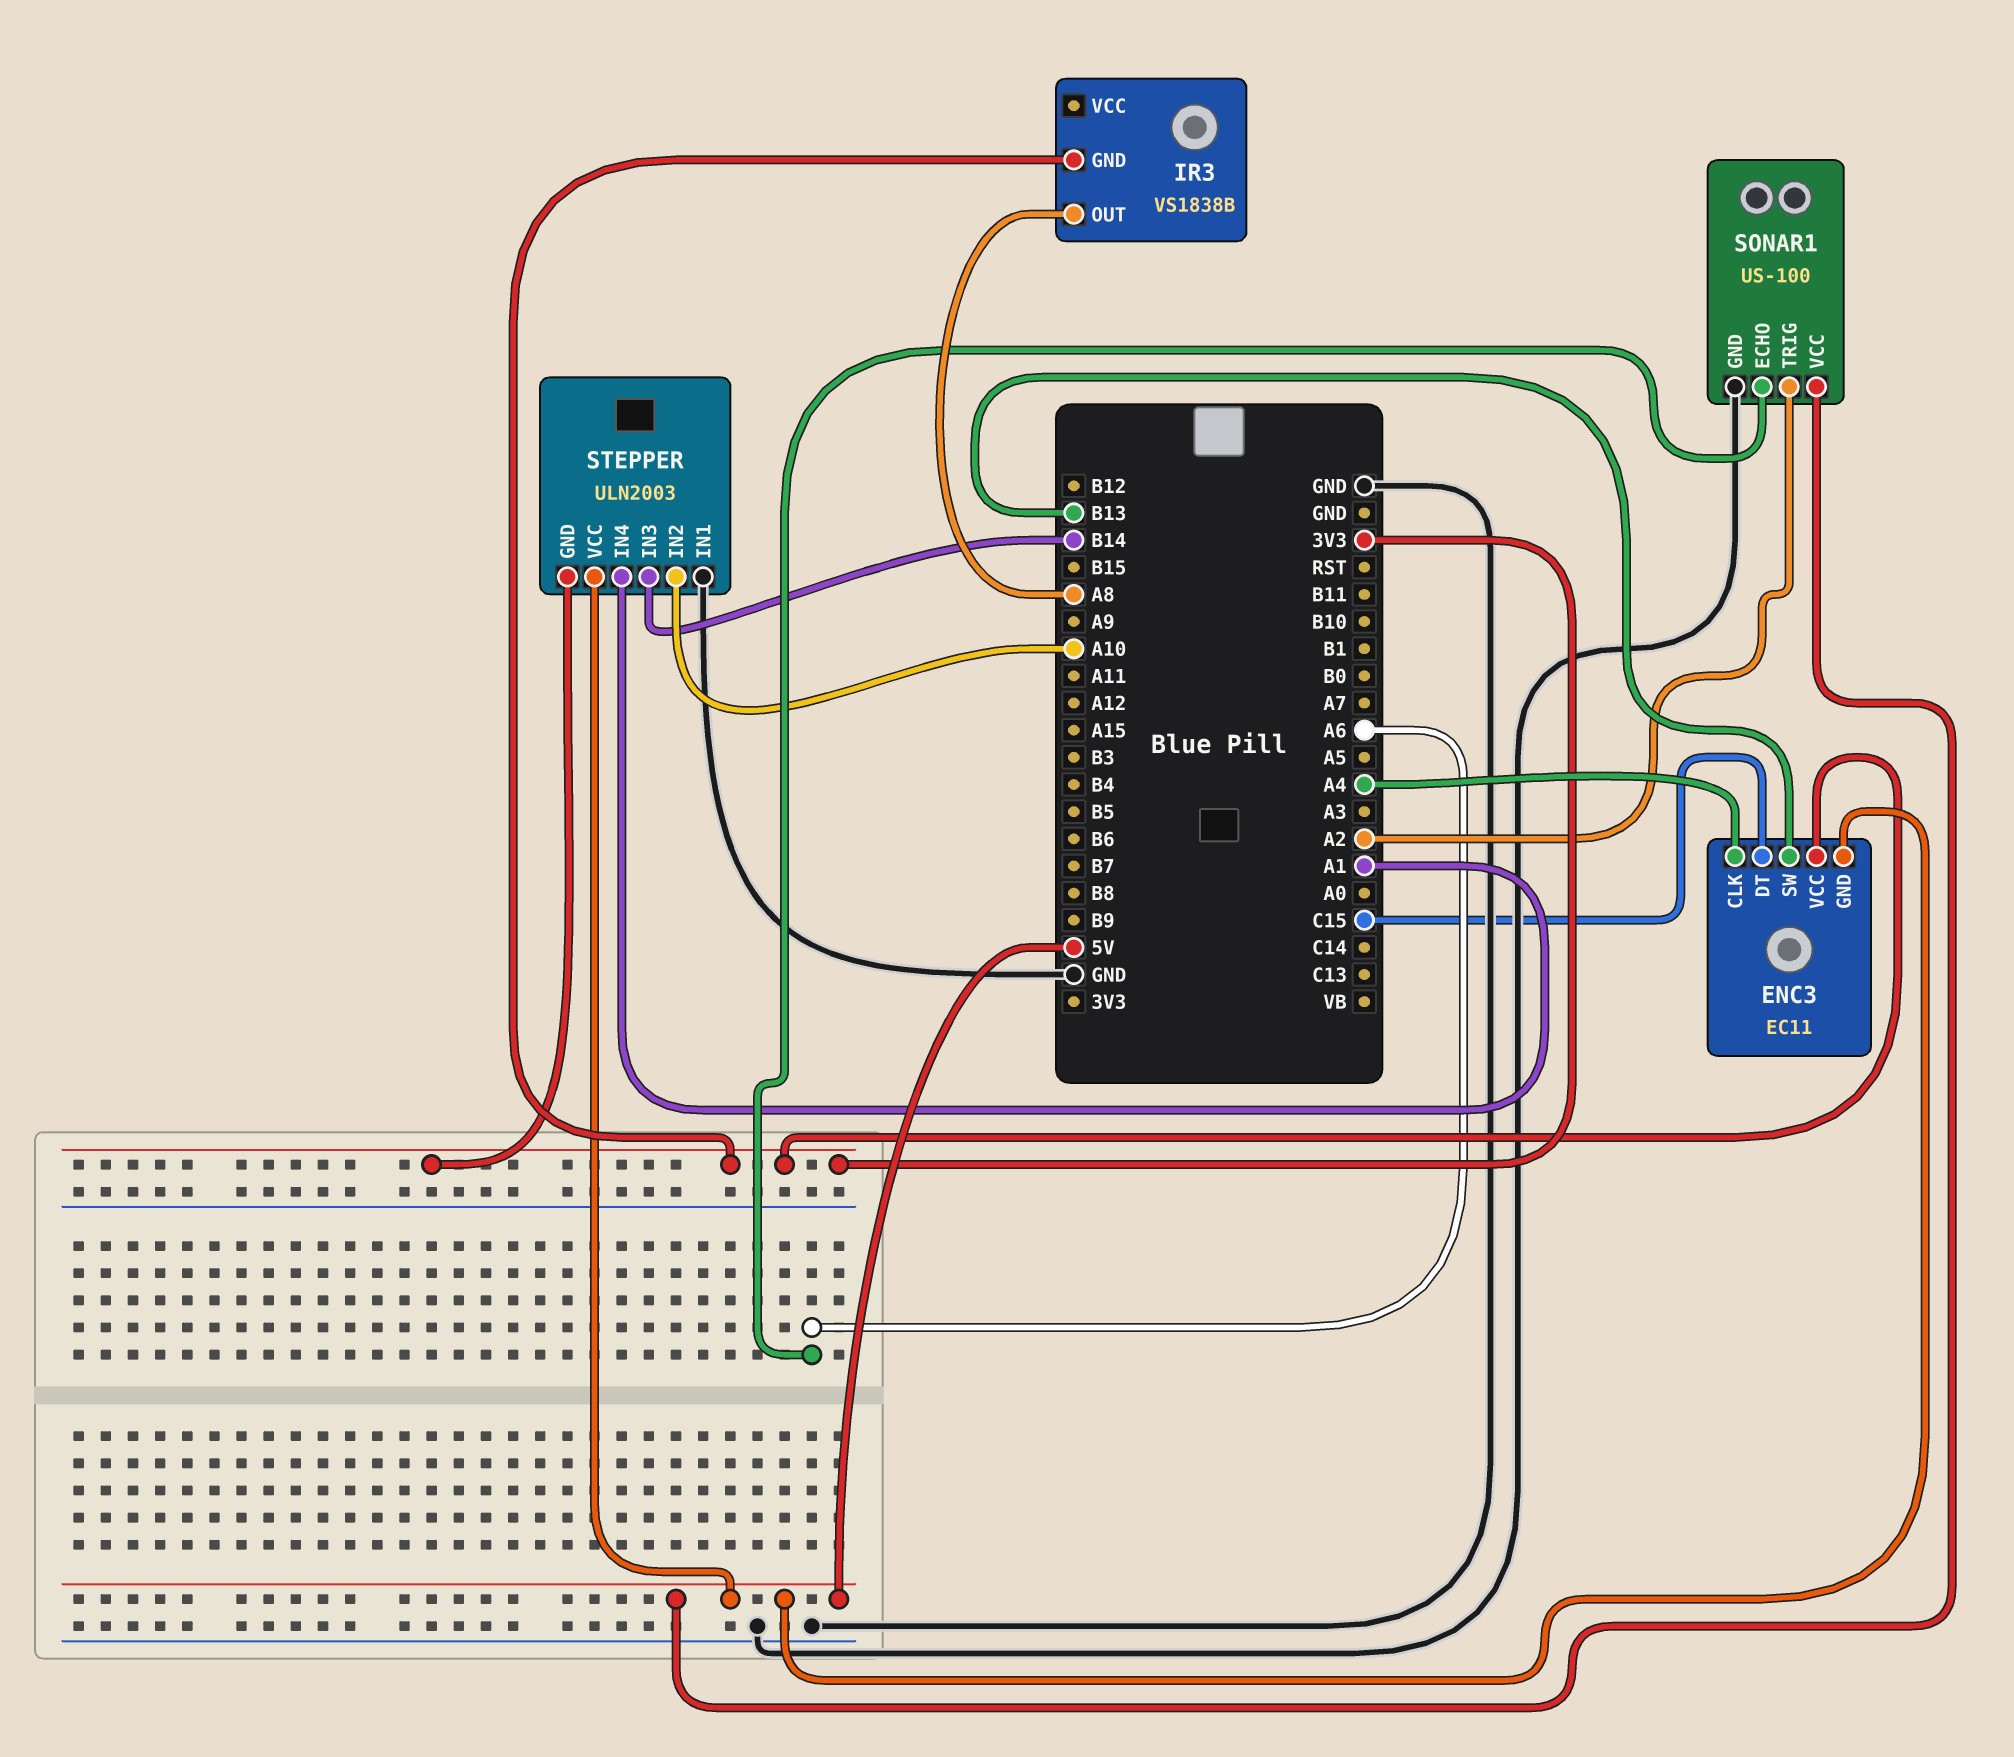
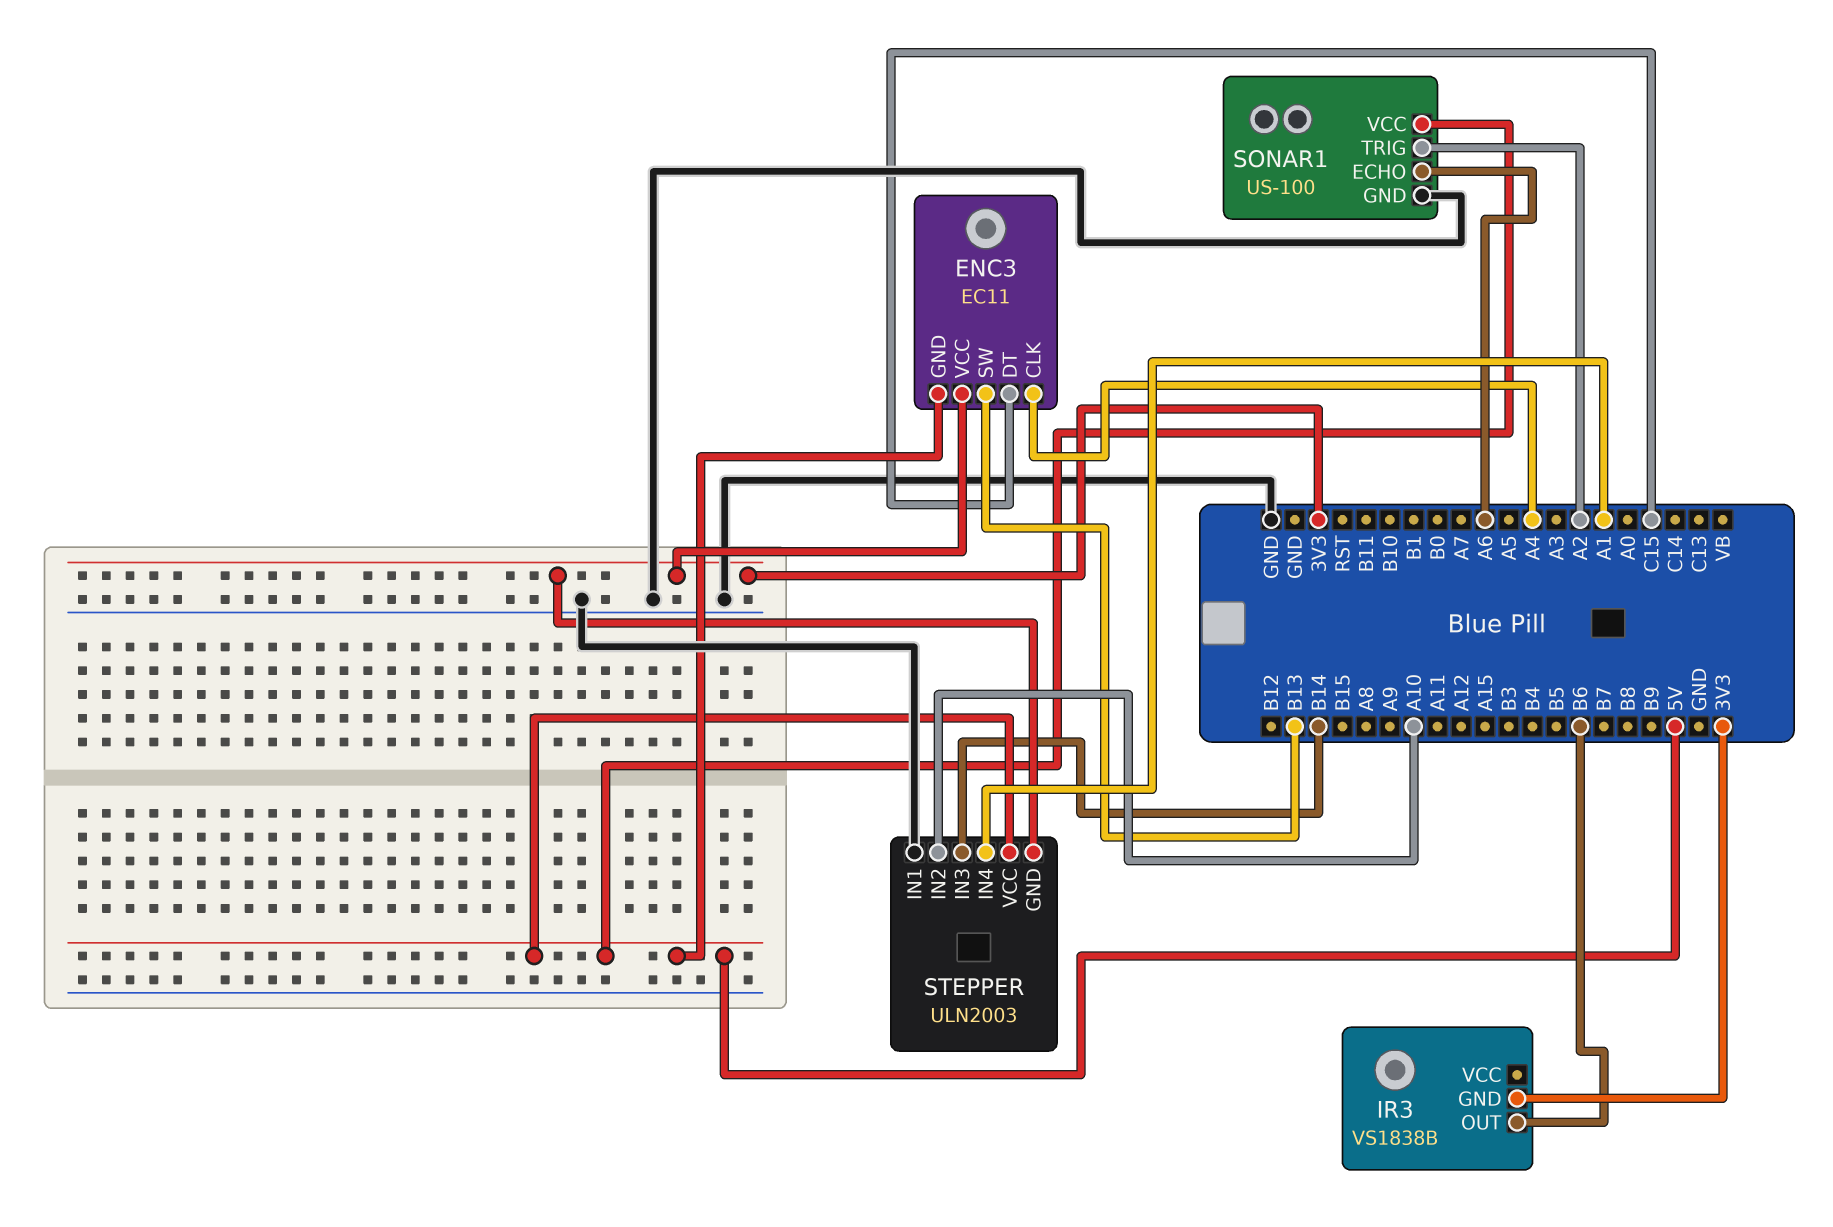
IR3 pin OUT: A8 -> B6

